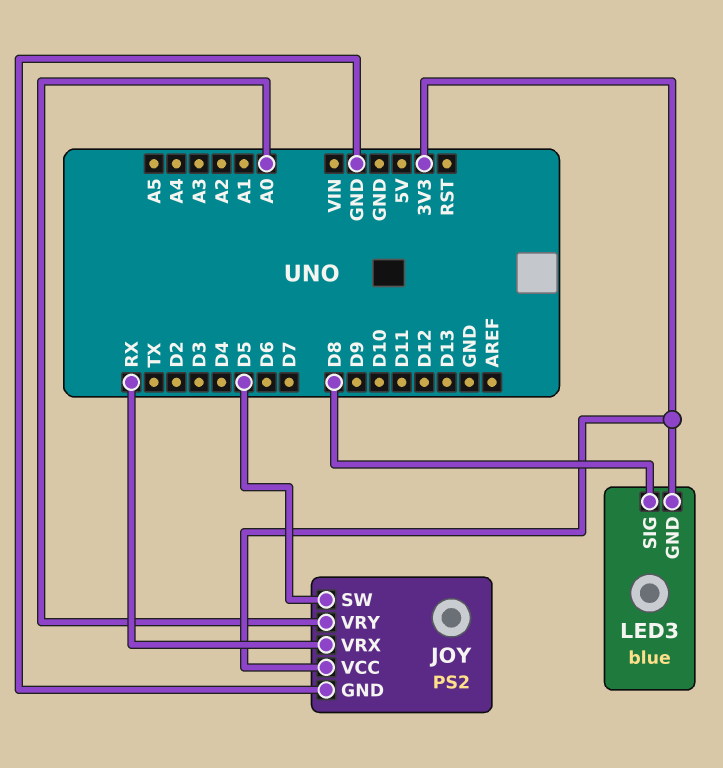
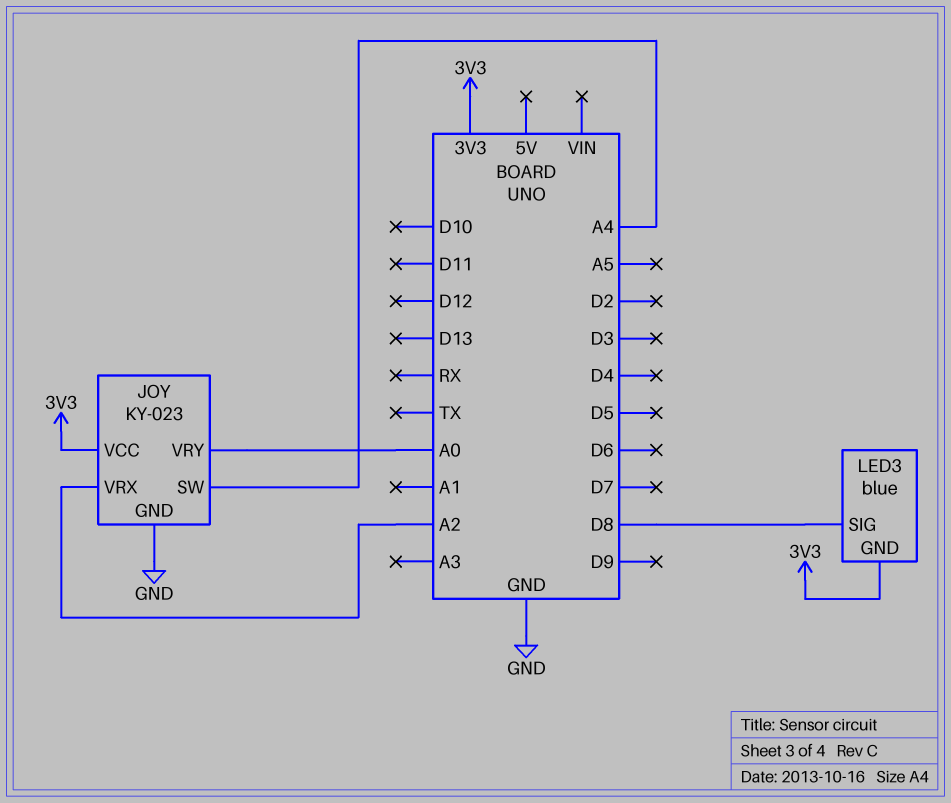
JOY: PS2 -> KY-023
JOY pin SW: D5 -> A4
JOY pin VRX: RX -> A2

